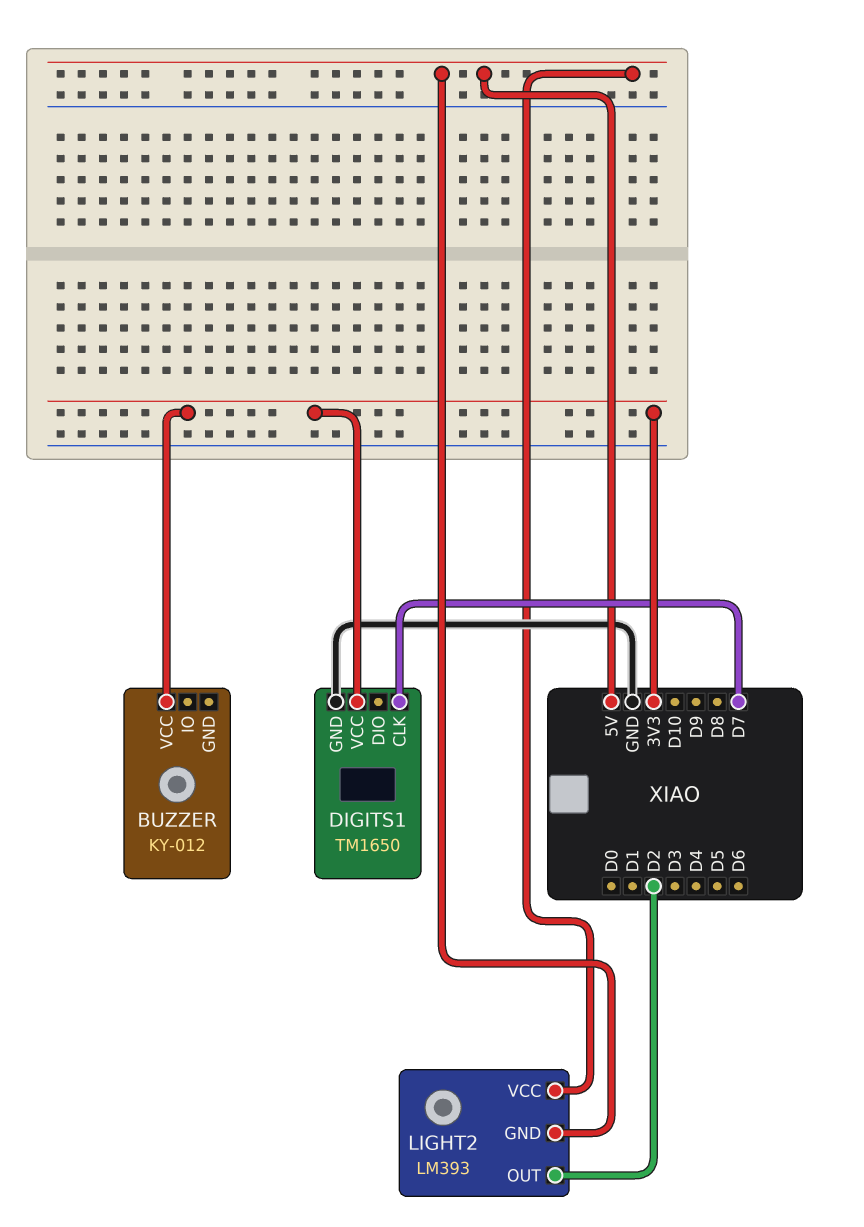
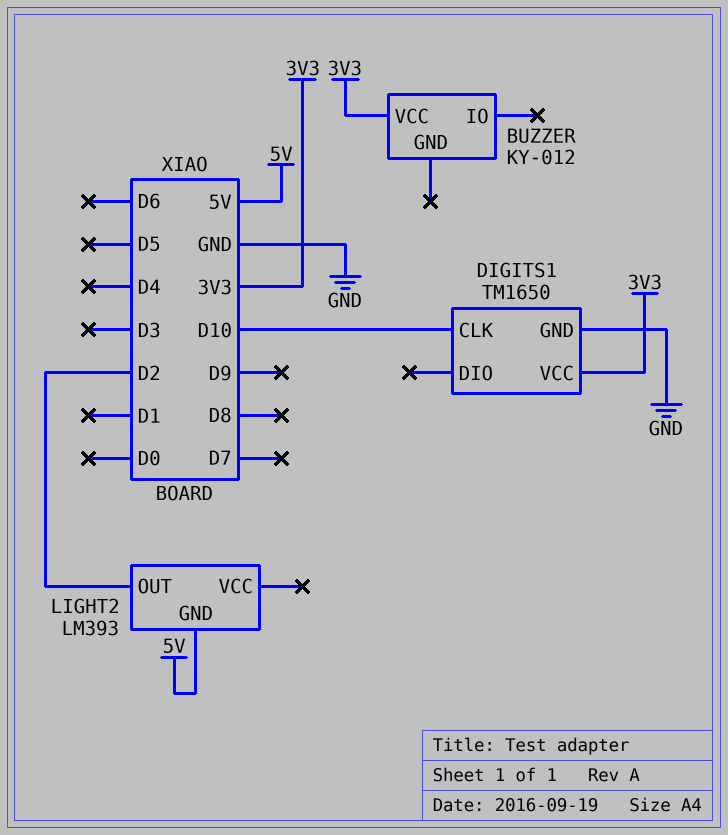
DIGITS1 pin CLK: D7 -> D10
LIGHT2 pin VCC: 5V -> none

